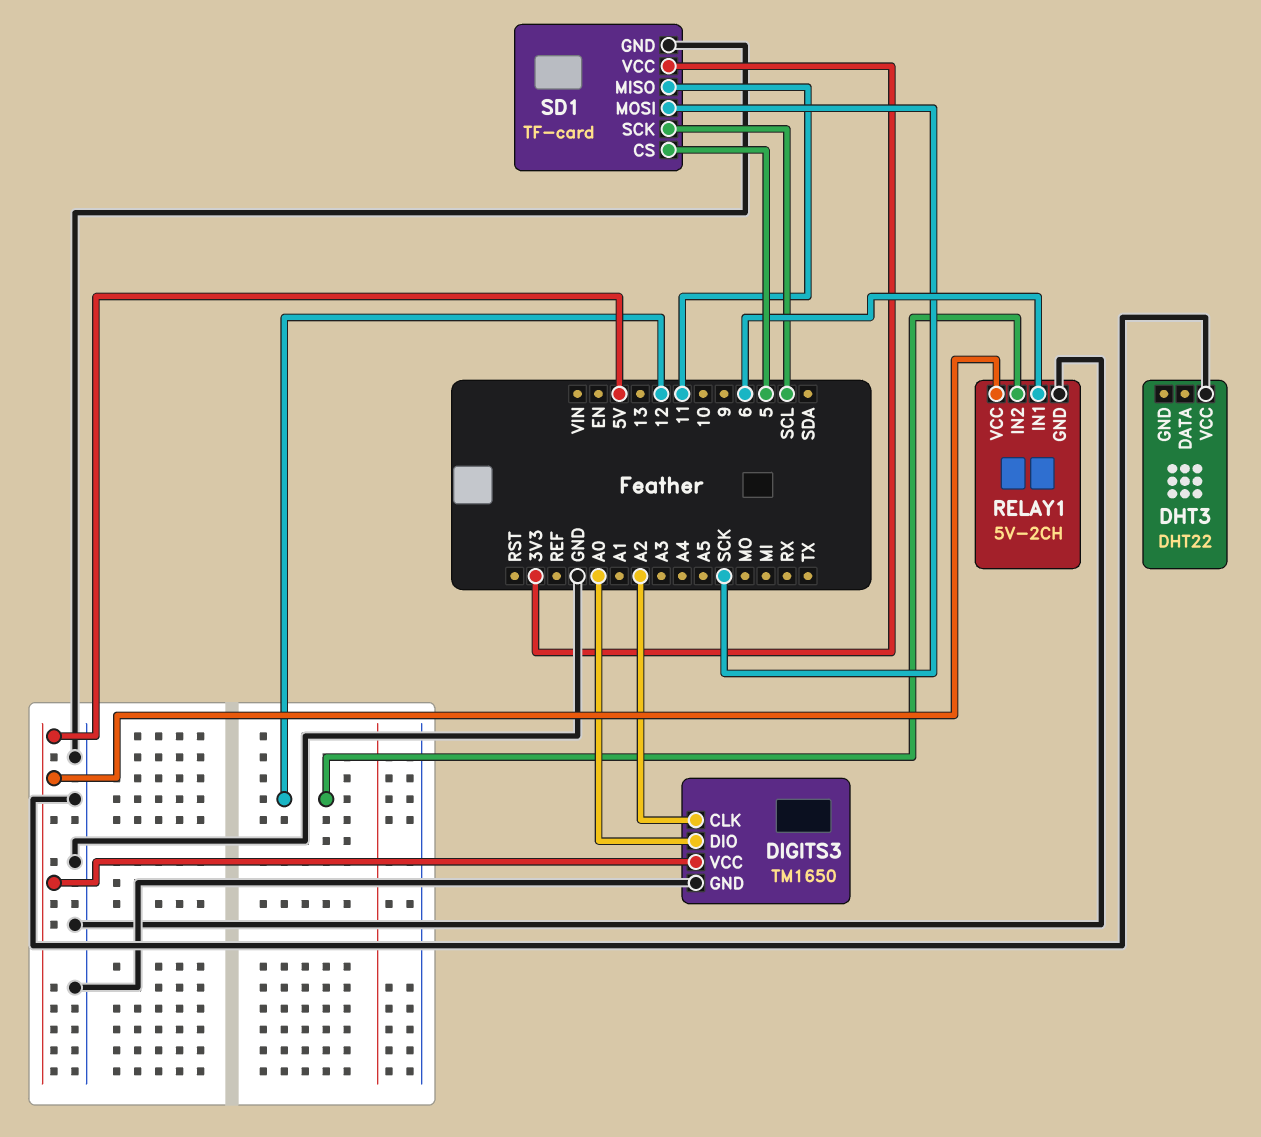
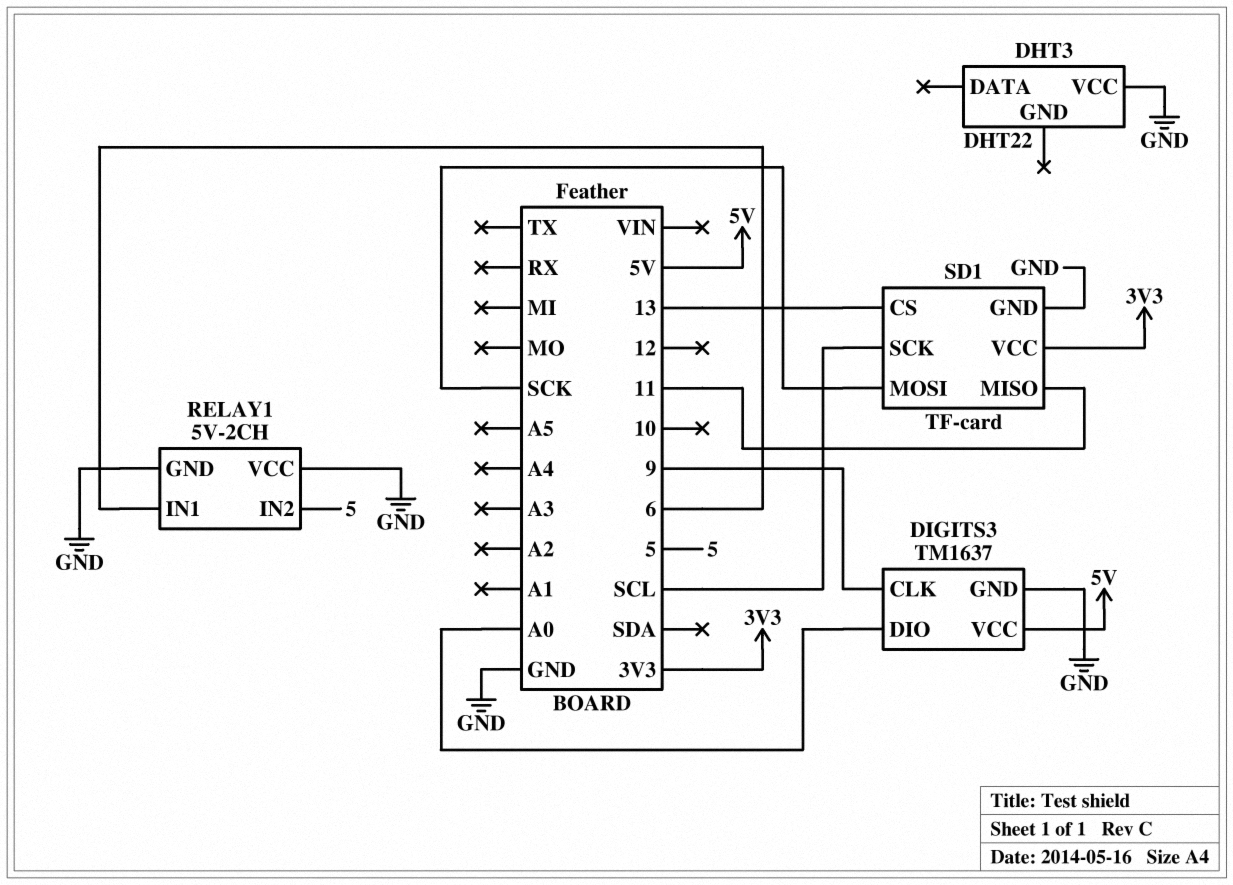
DIGITS3: TM1650 -> TM1637
DIGITS3 pin CLK: A2 -> 9
RELAY1 pin IN2: 12 -> 5
RELAY1 pin VCC: 5V -> GND
SD1 pin CS: 5 -> 13

